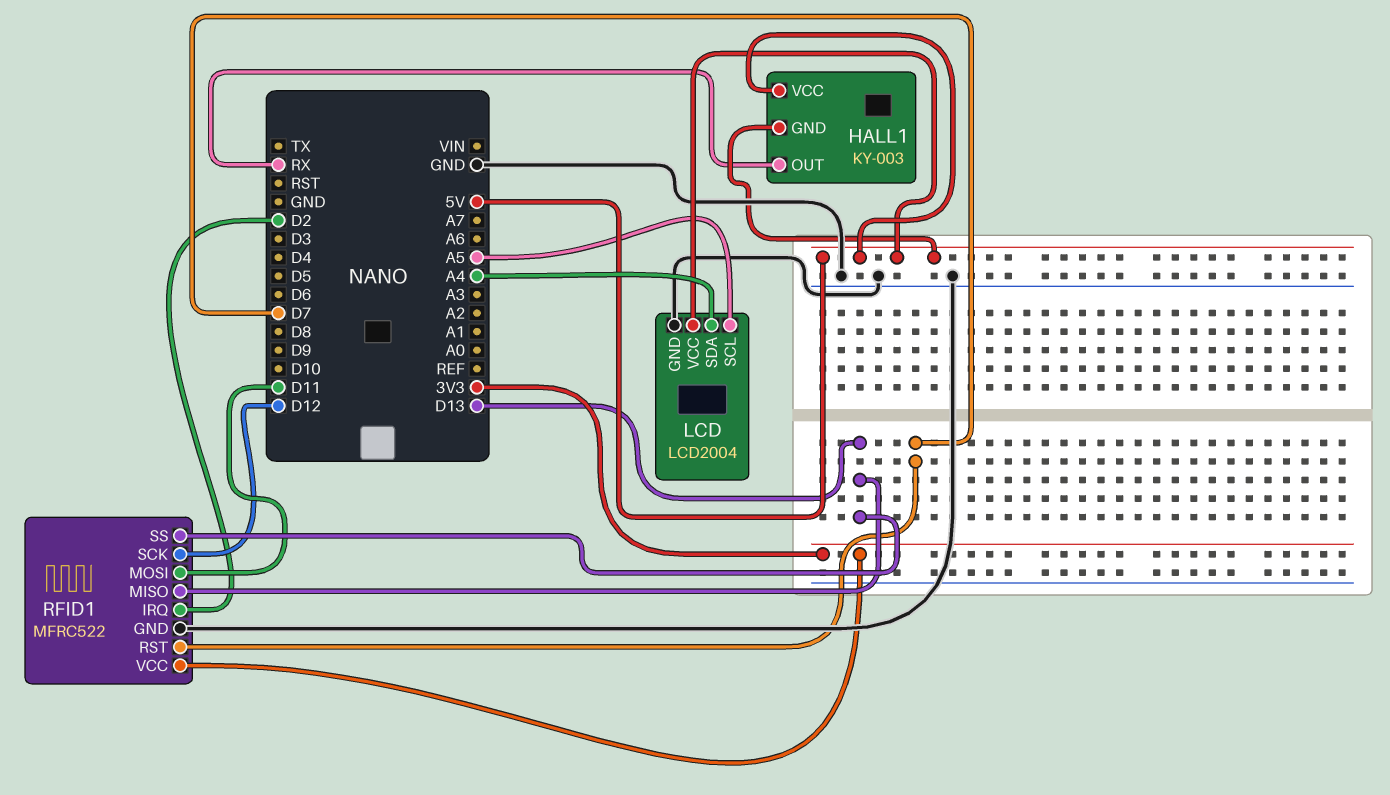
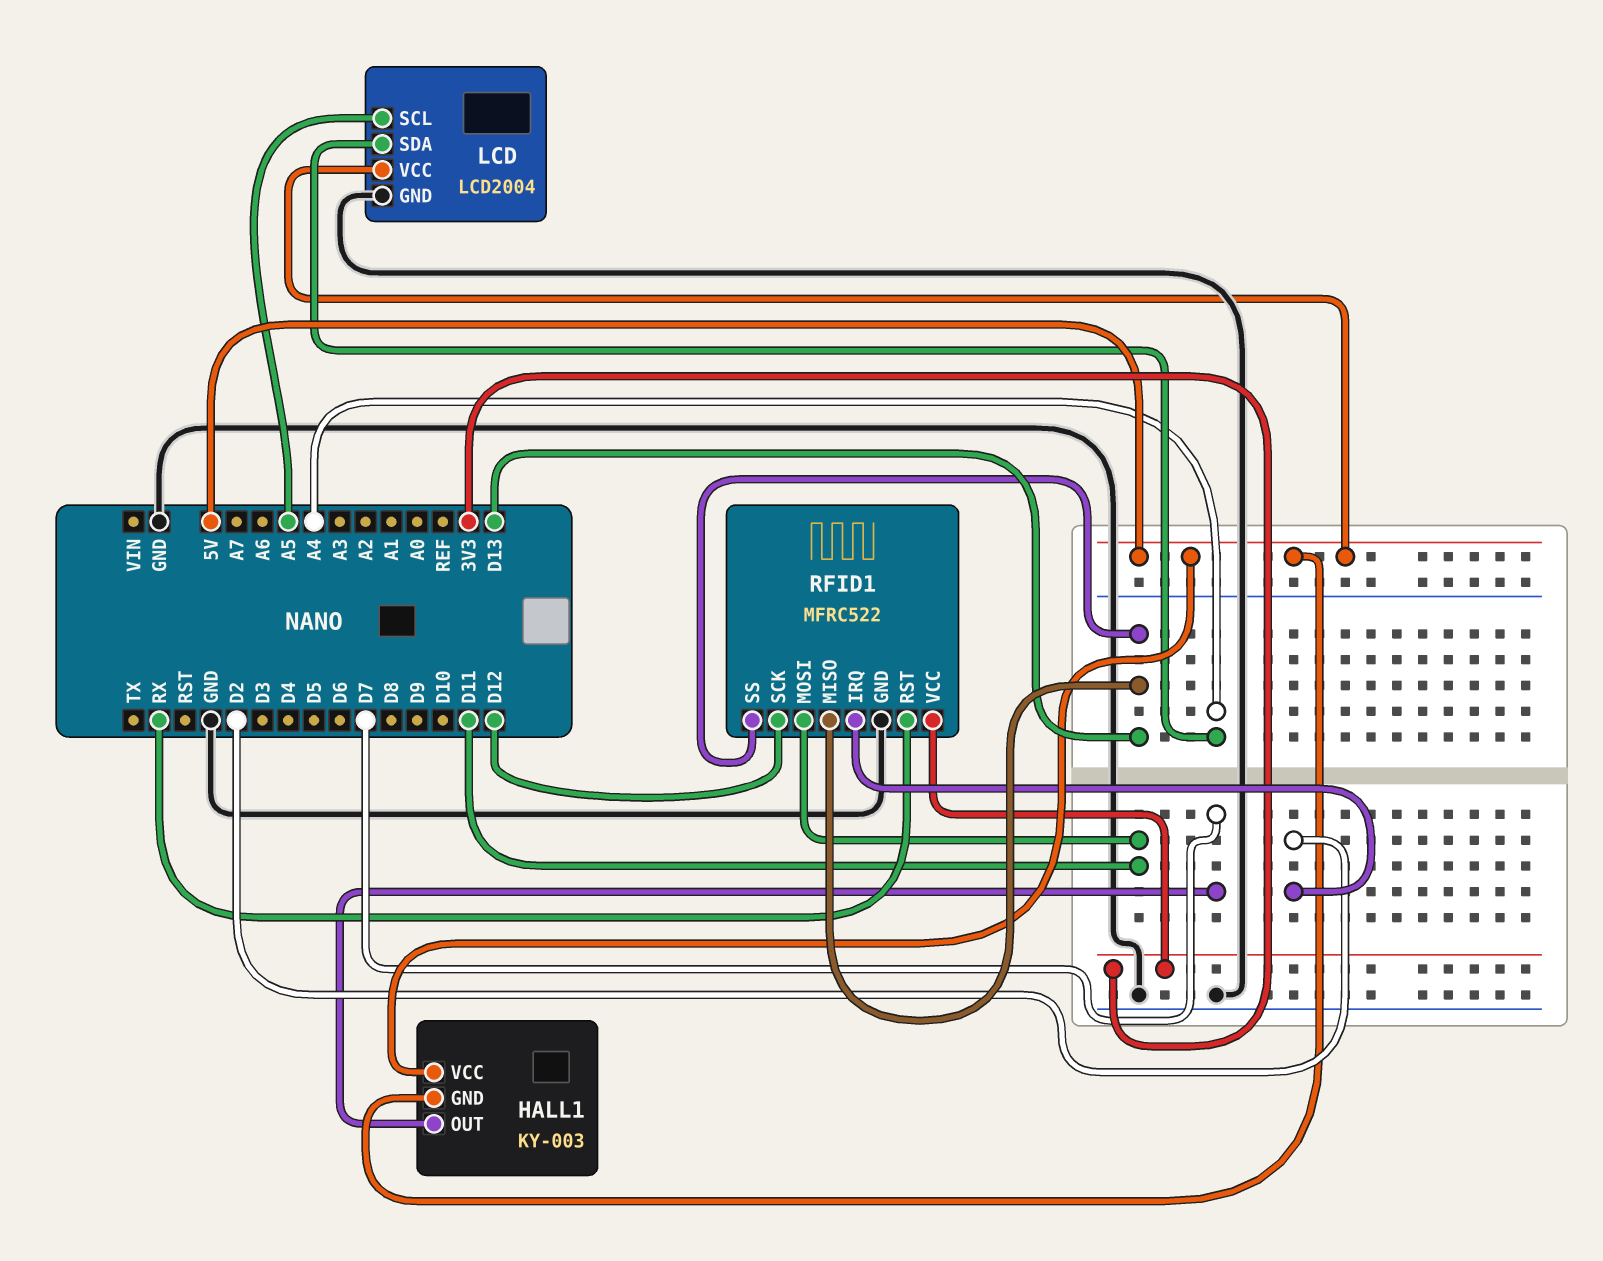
HALL1 pin OUT: RX -> D7
RFID1 pin RST: D7 -> RX

